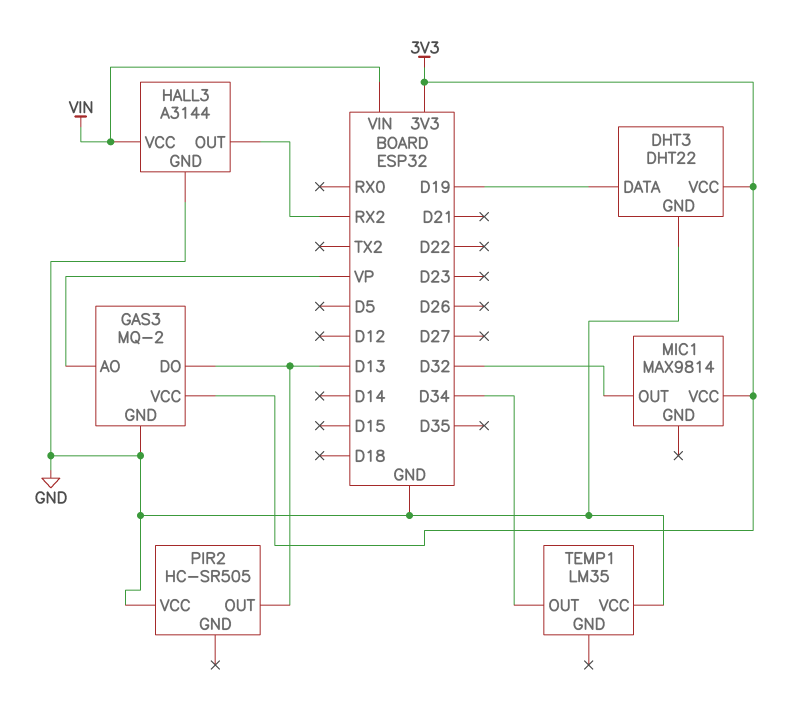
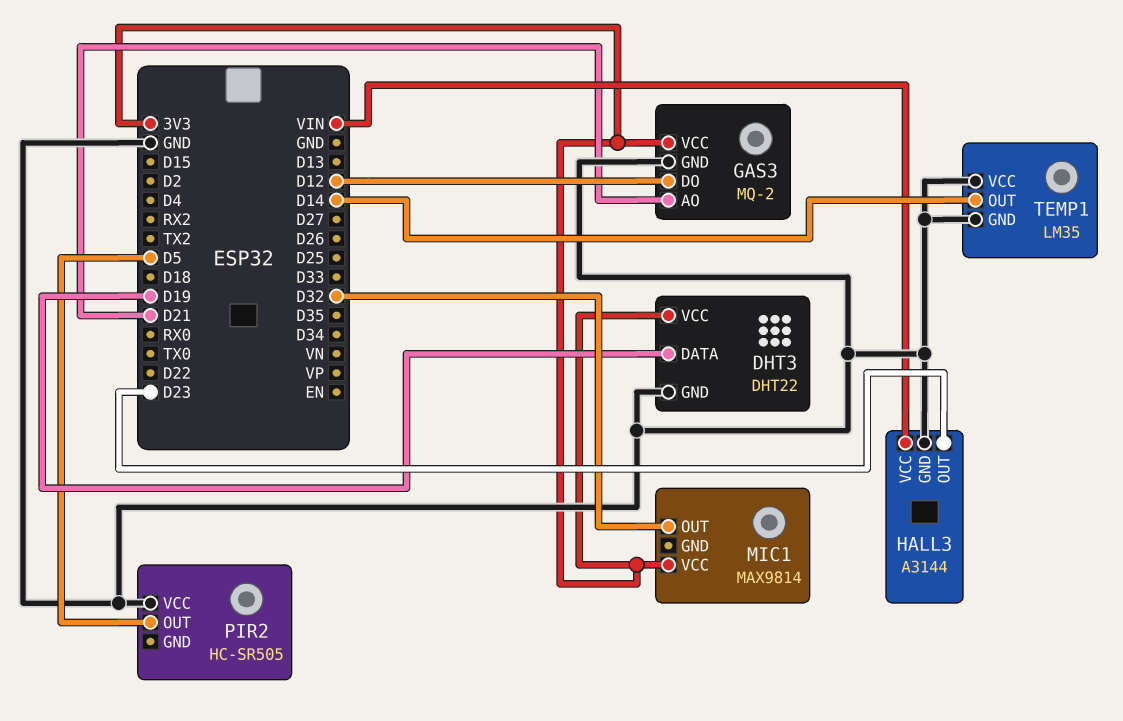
GAS3 pin AO: VP -> D21
GAS3 pin DO: D13 -> D12
HALL3 pin OUT: RX2 -> D23
PIR2 pin OUT: D13 -> D5
TEMP1 pin GND: none -> GND
TEMP1 pin OUT: D34 -> D14

